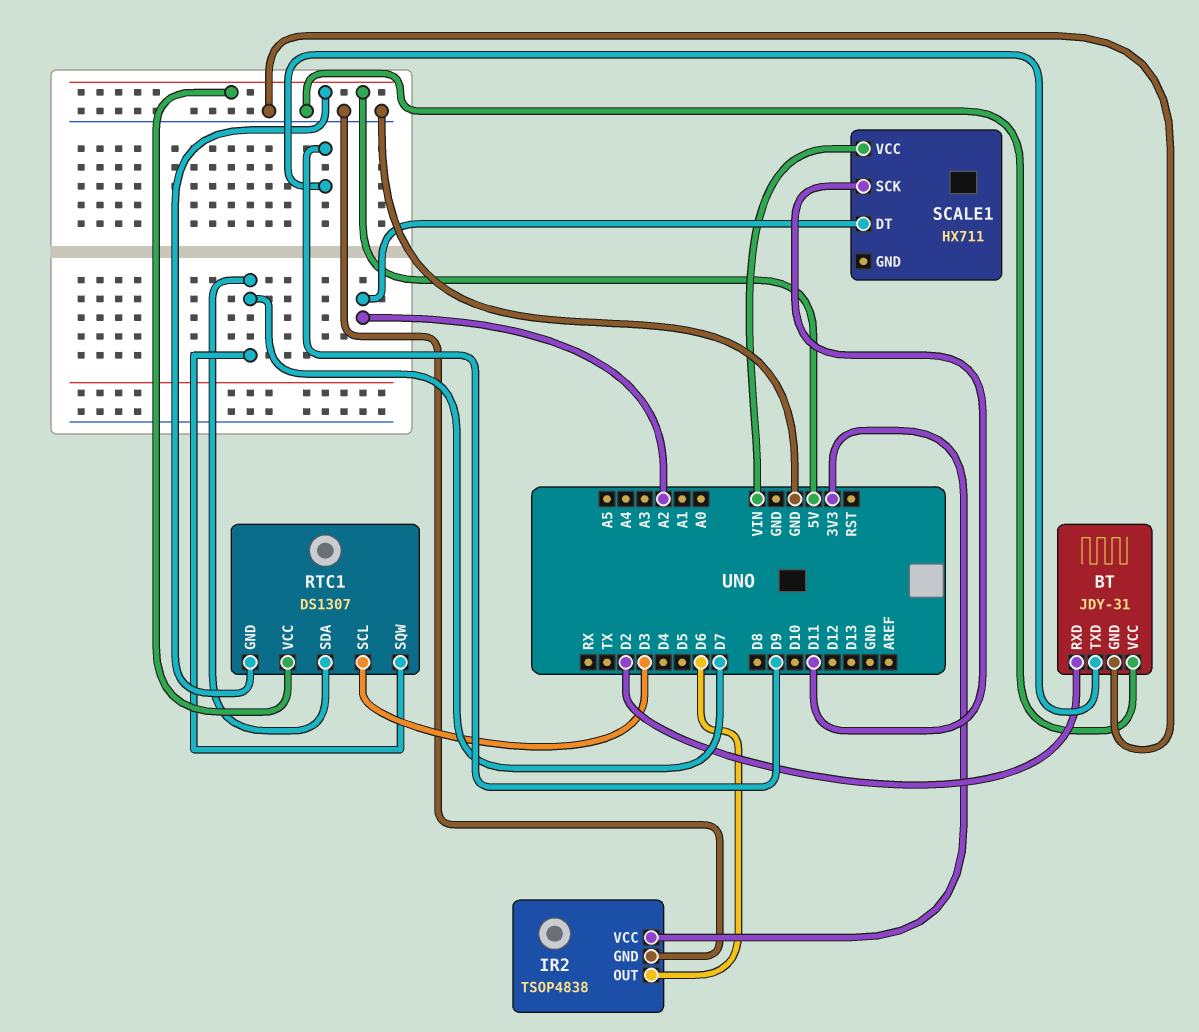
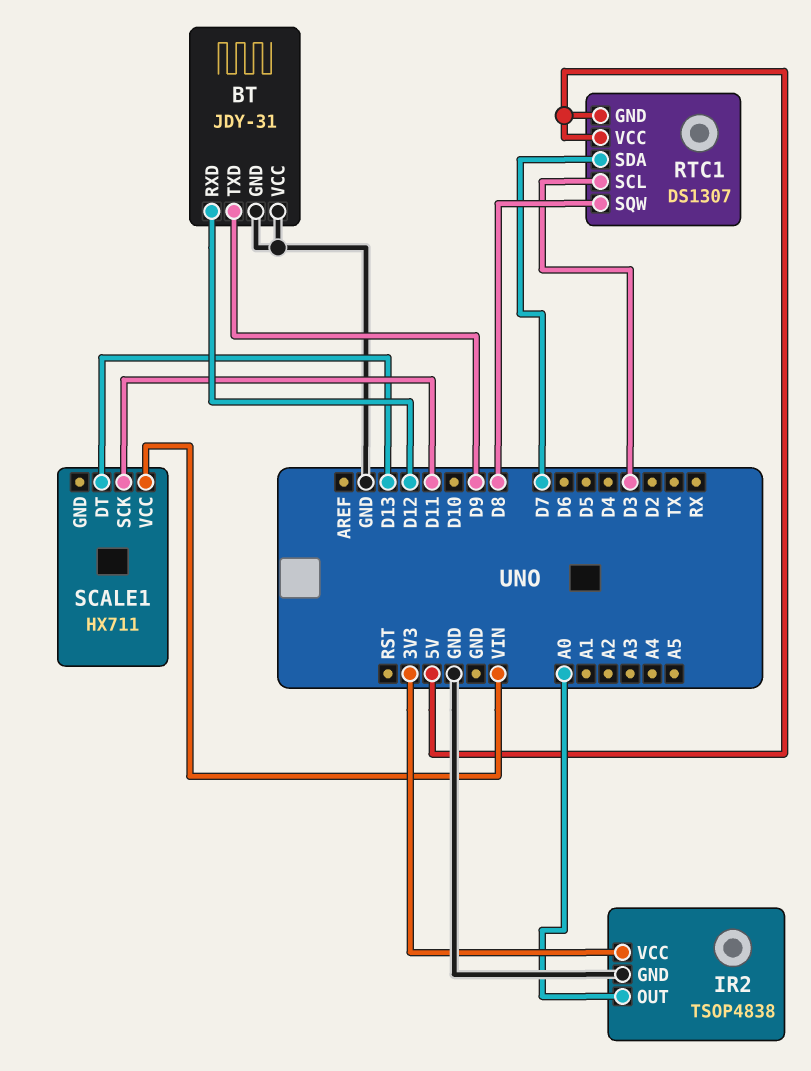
BT pin RXD: D2 -> D12
IR2 pin OUT: D6 -> A0
RTC1 pin SQW: D7 -> D8
SCALE1 pin DT: A2 -> D13

